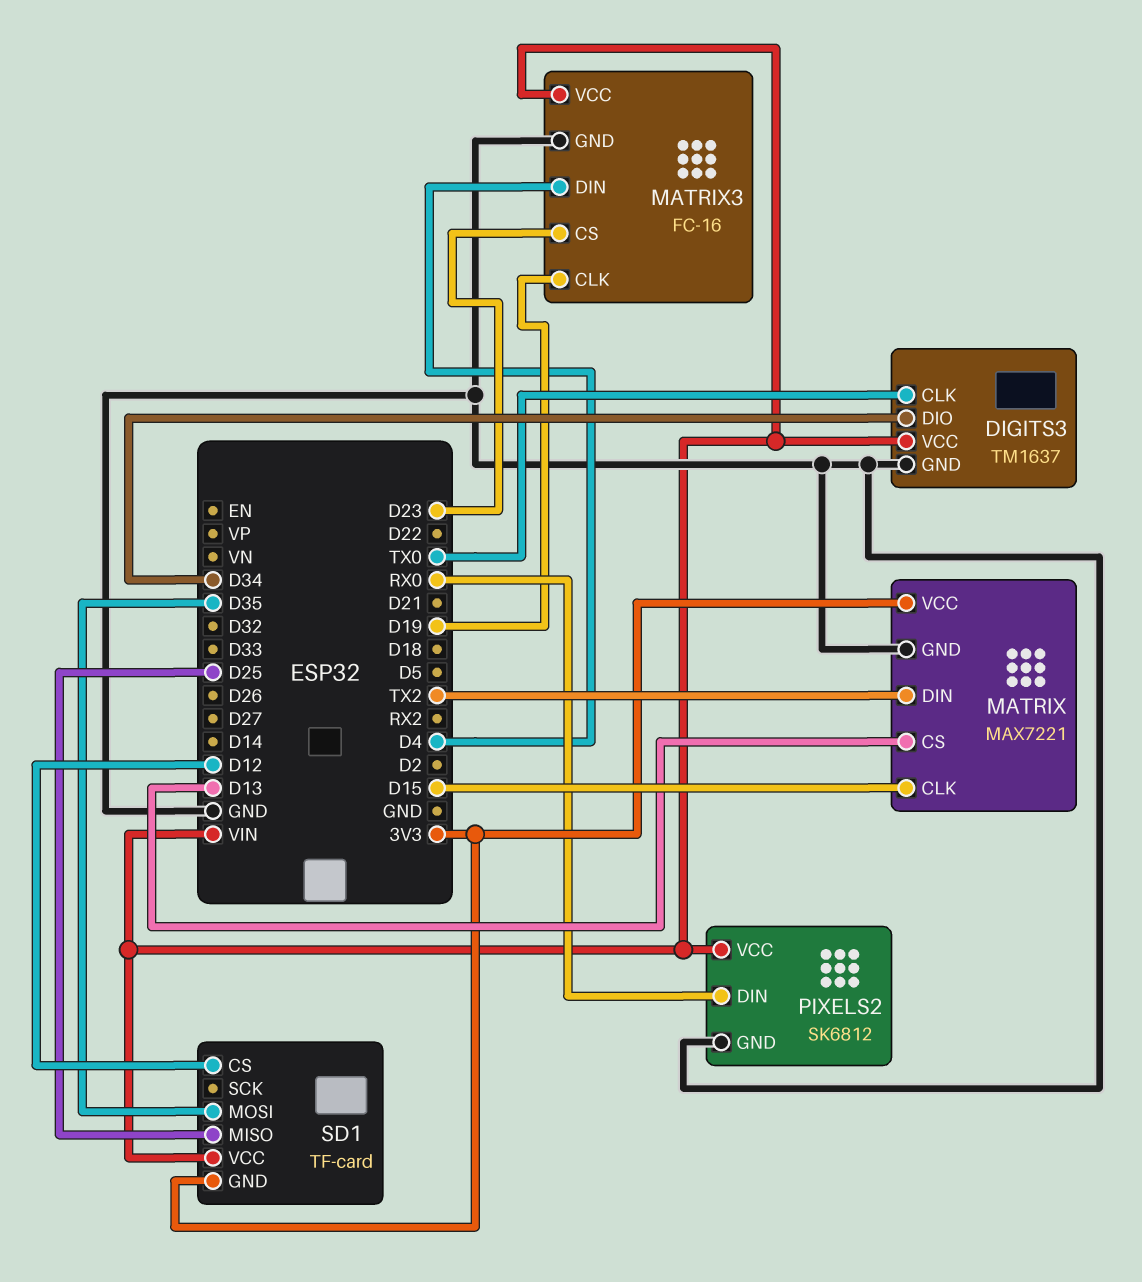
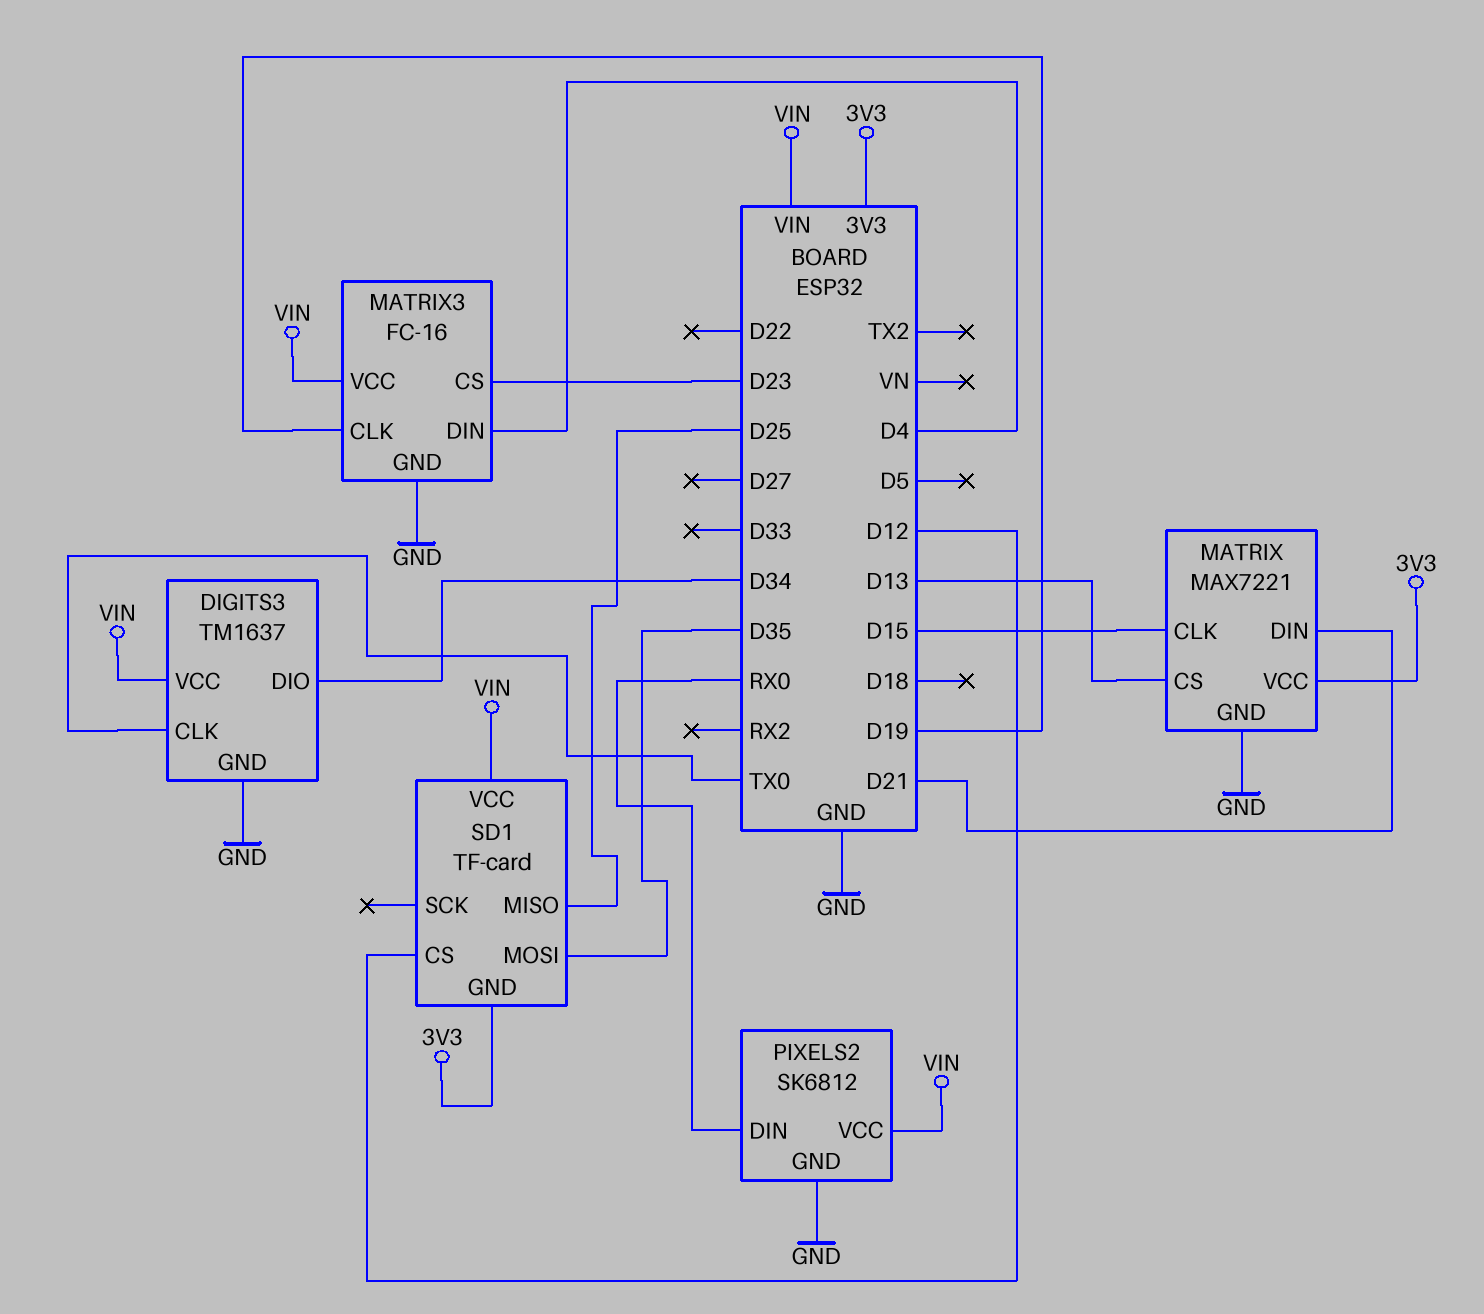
MATRIX pin DIN: TX2 -> D21

